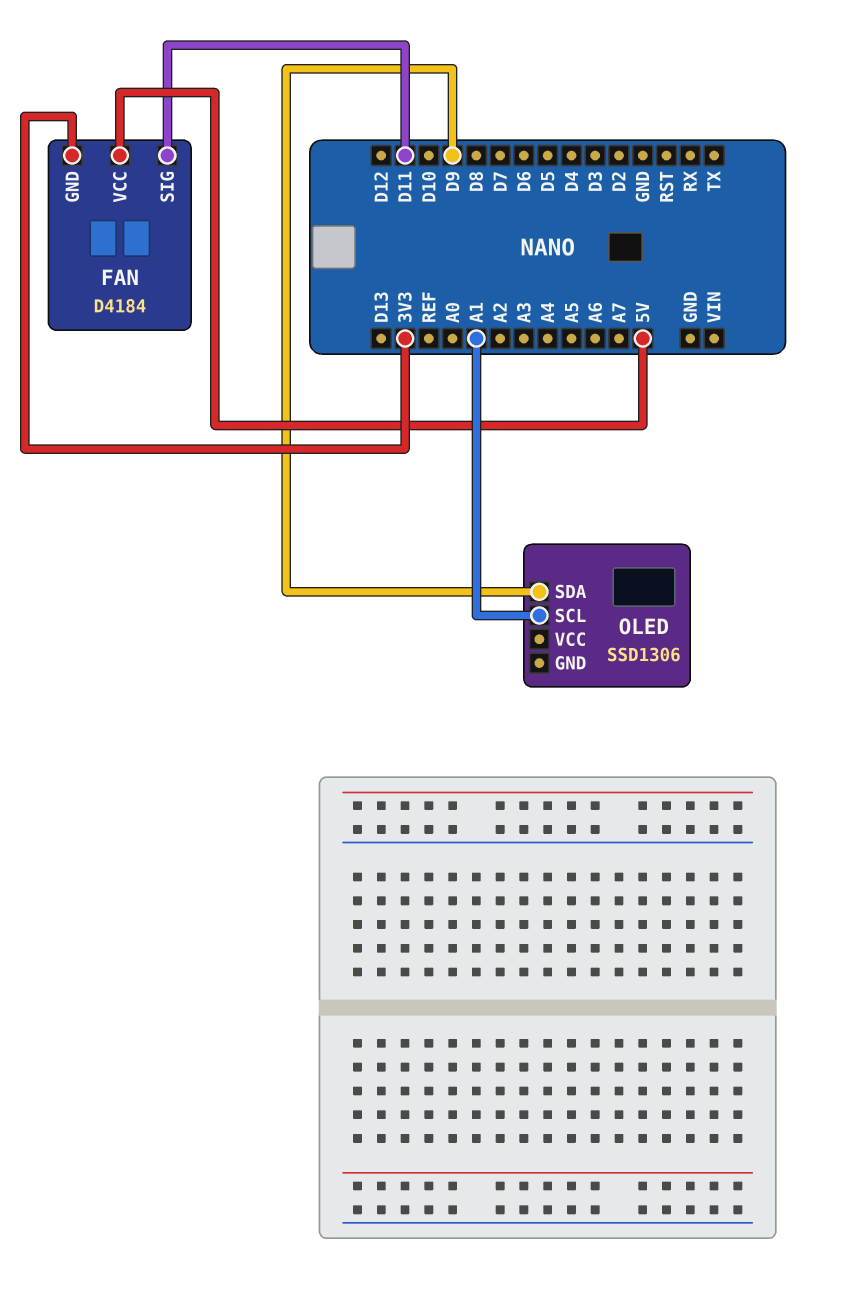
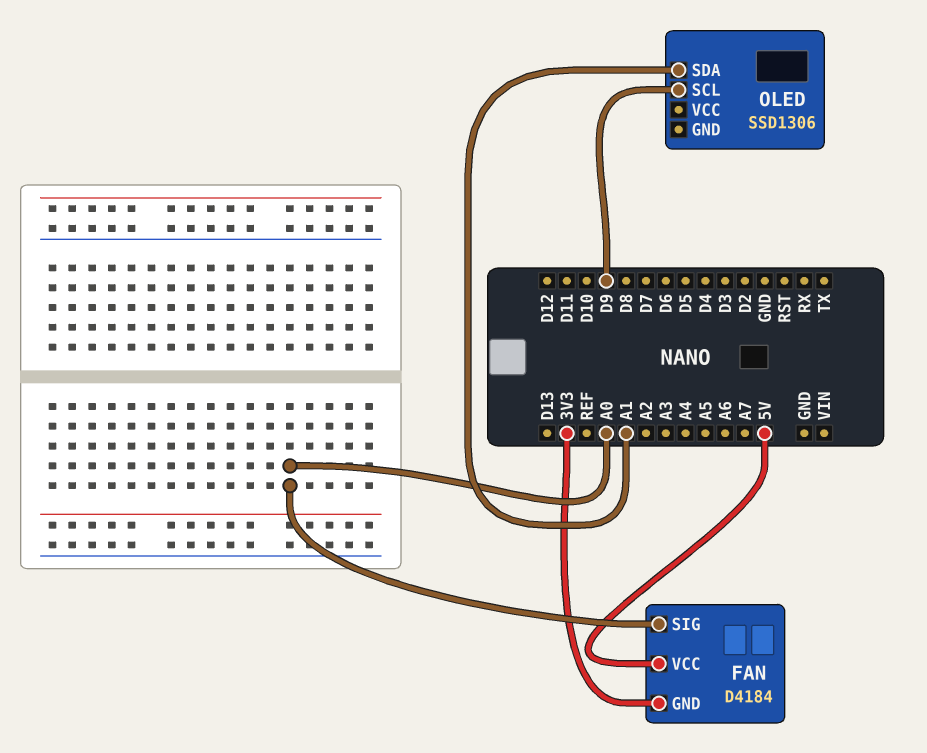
FAN pin SIG: D11 -> A0
OLED pin SCL: A1 -> D9
OLED pin SDA: D9 -> A1

